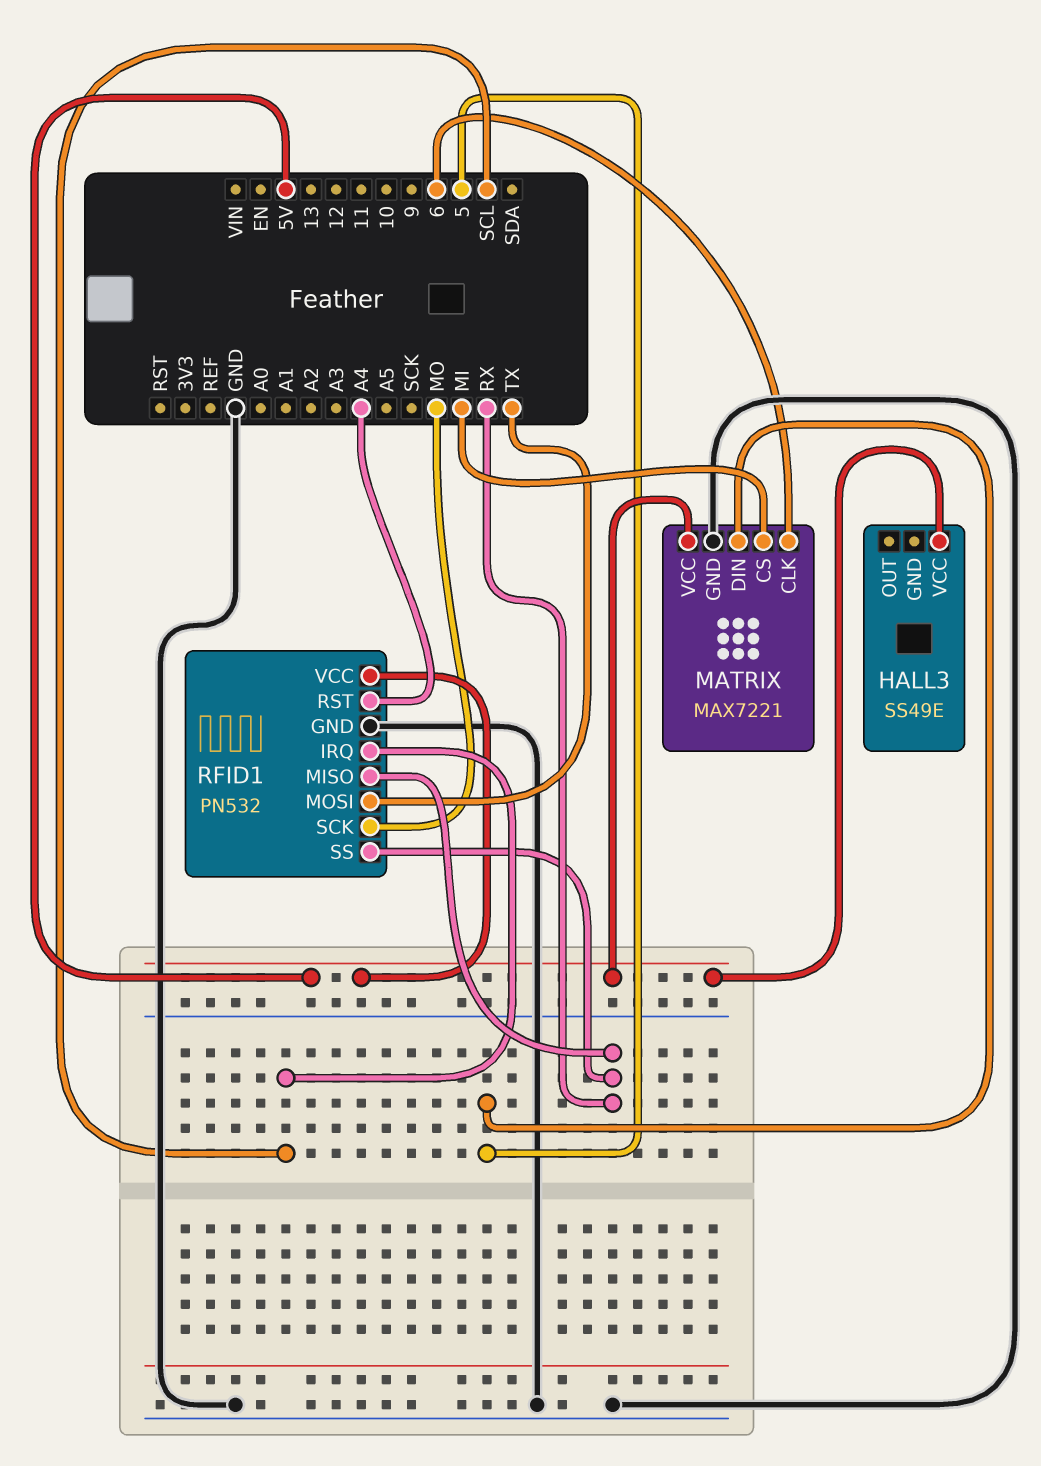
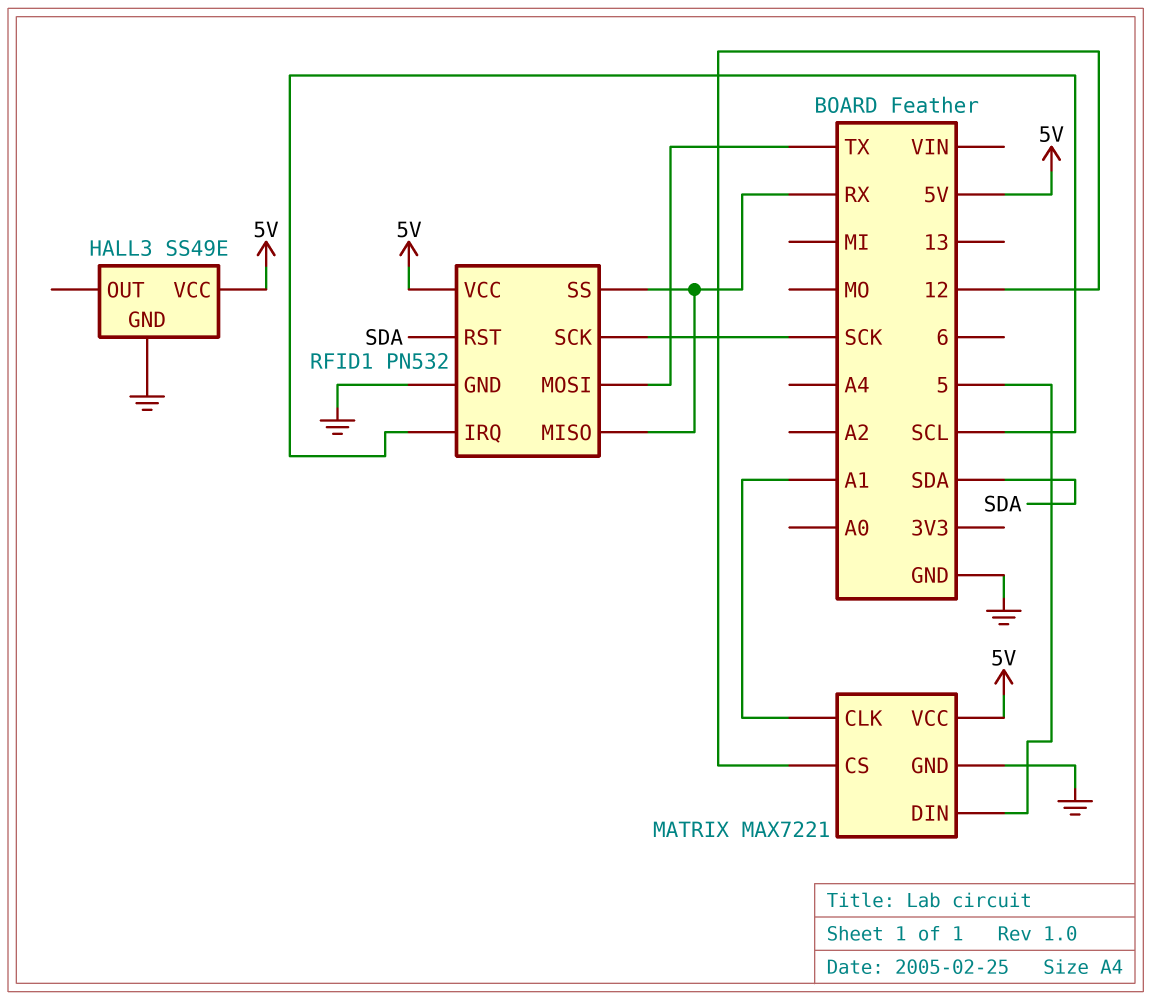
HALL3 pin GND: none -> GND
MATRIX pin CLK: 6 -> A1
MATRIX pin CS: MI -> 12
RFID1 pin RST: A4 -> SDA
RFID1 pin SCK: MO -> SCK

